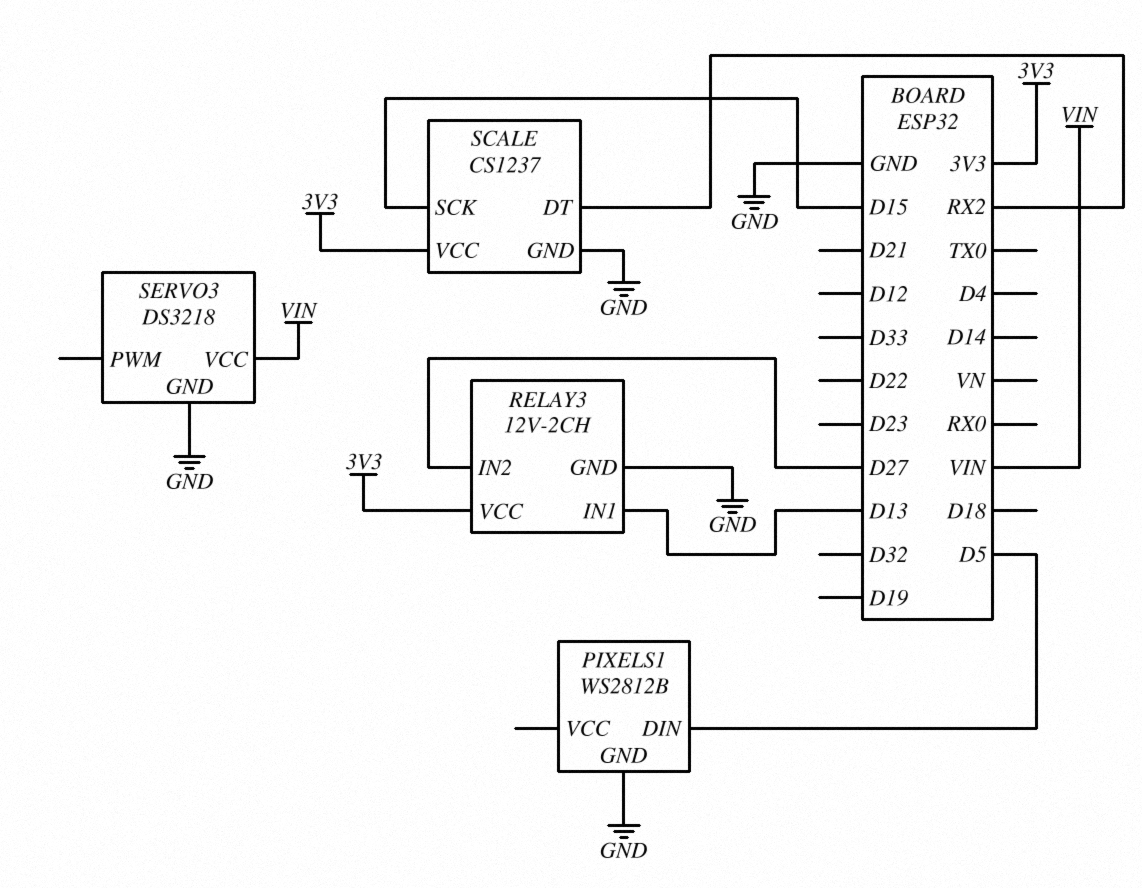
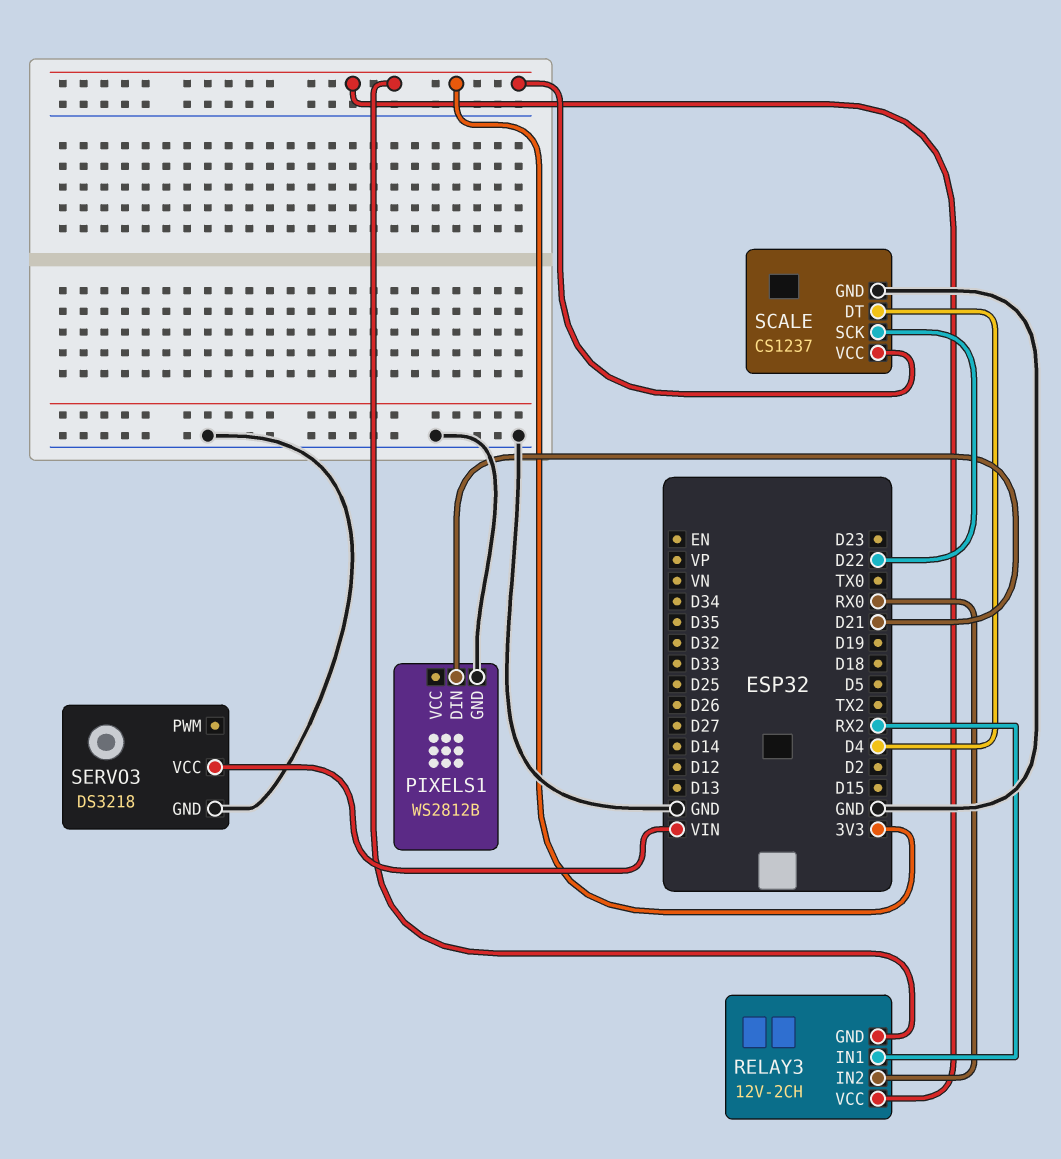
PIXELS1 pin DIN: D5 -> D21
RELAY3 pin GND: GND -> 3V3
RELAY3 pin IN1: D13 -> RX2
RELAY3 pin IN2: D27 -> RX0
SCALE pin DT: RX2 -> D4
SCALE pin SCK: D15 -> D22

